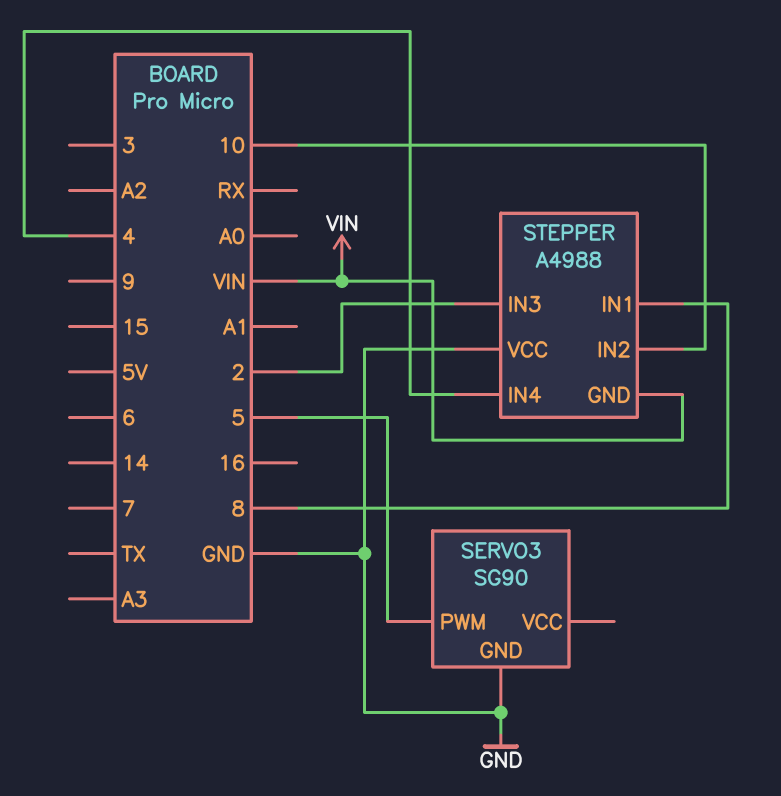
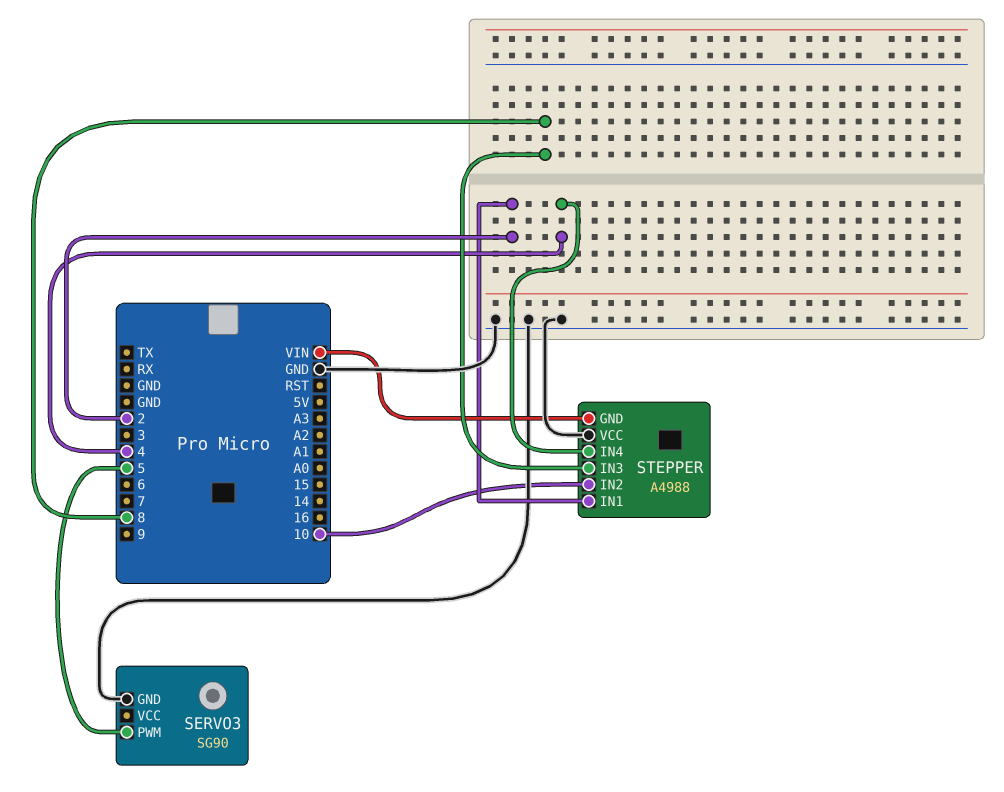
STEPPER pin IN1: 8 -> 2
STEPPER pin IN3: 2 -> 8

